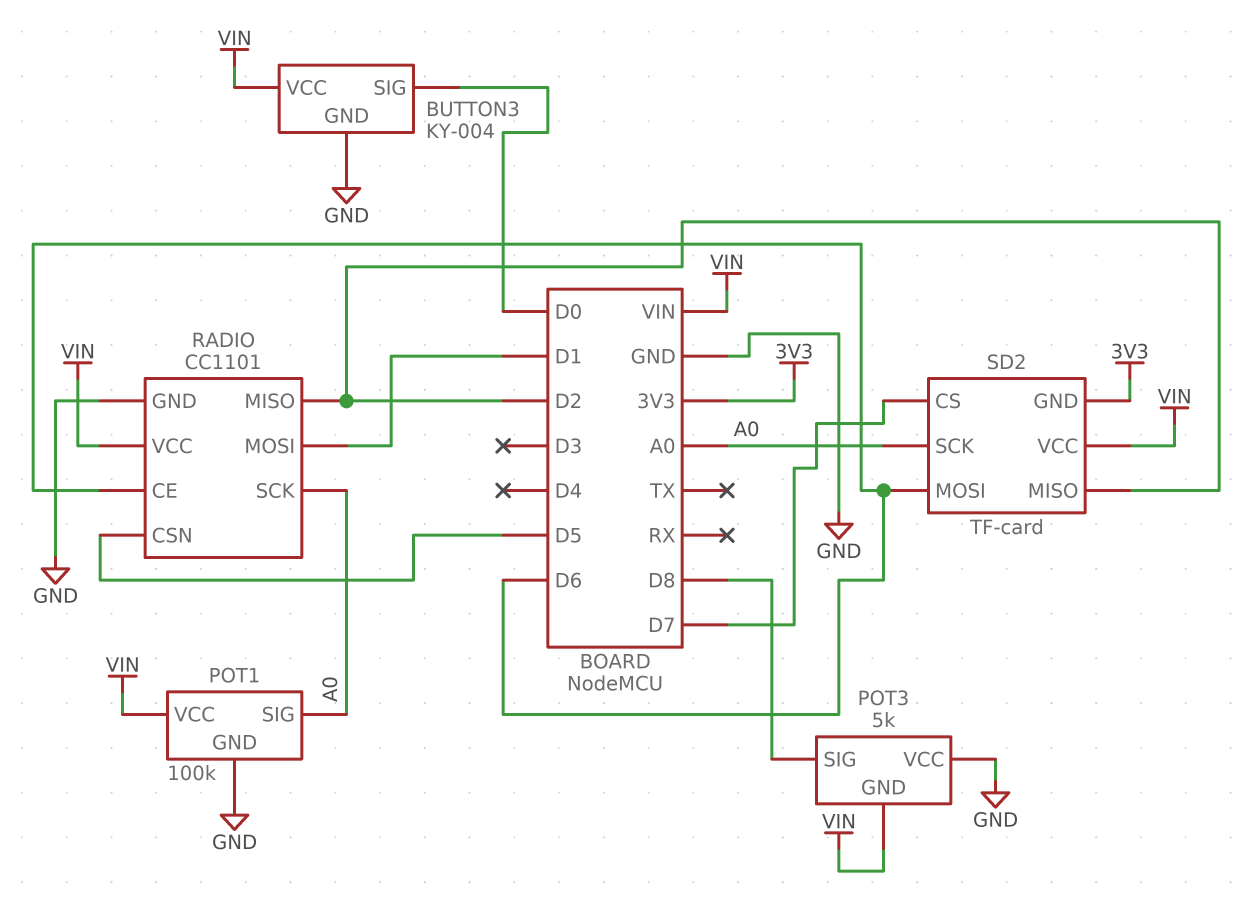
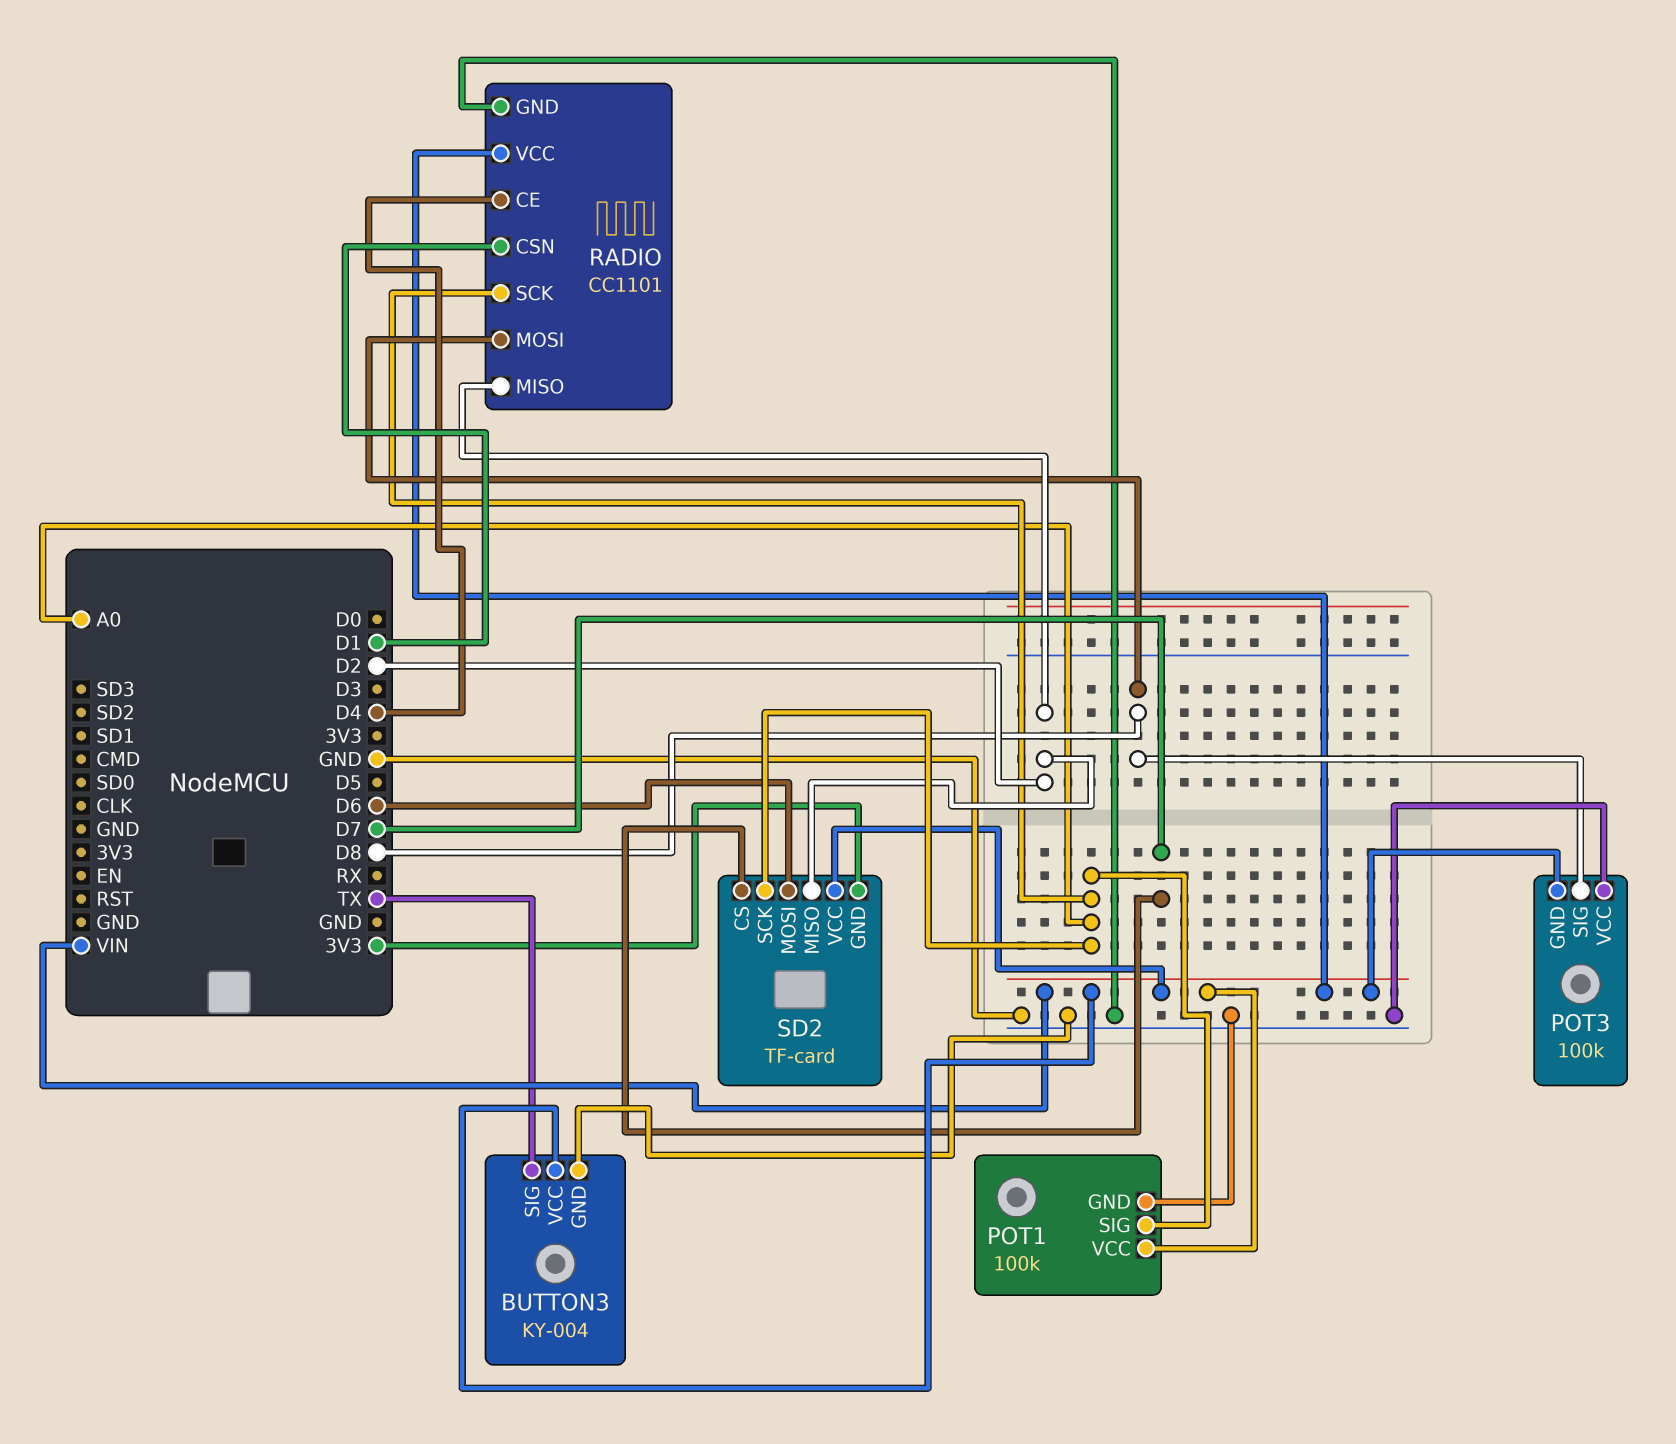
BUTTON3 pin SIG: D0 -> TX
POT3: 5k -> 100k
RADIO pin CE: D6 -> D4
RADIO pin CSN: D5 -> D1
RADIO pin MOSI: D1 -> D8

